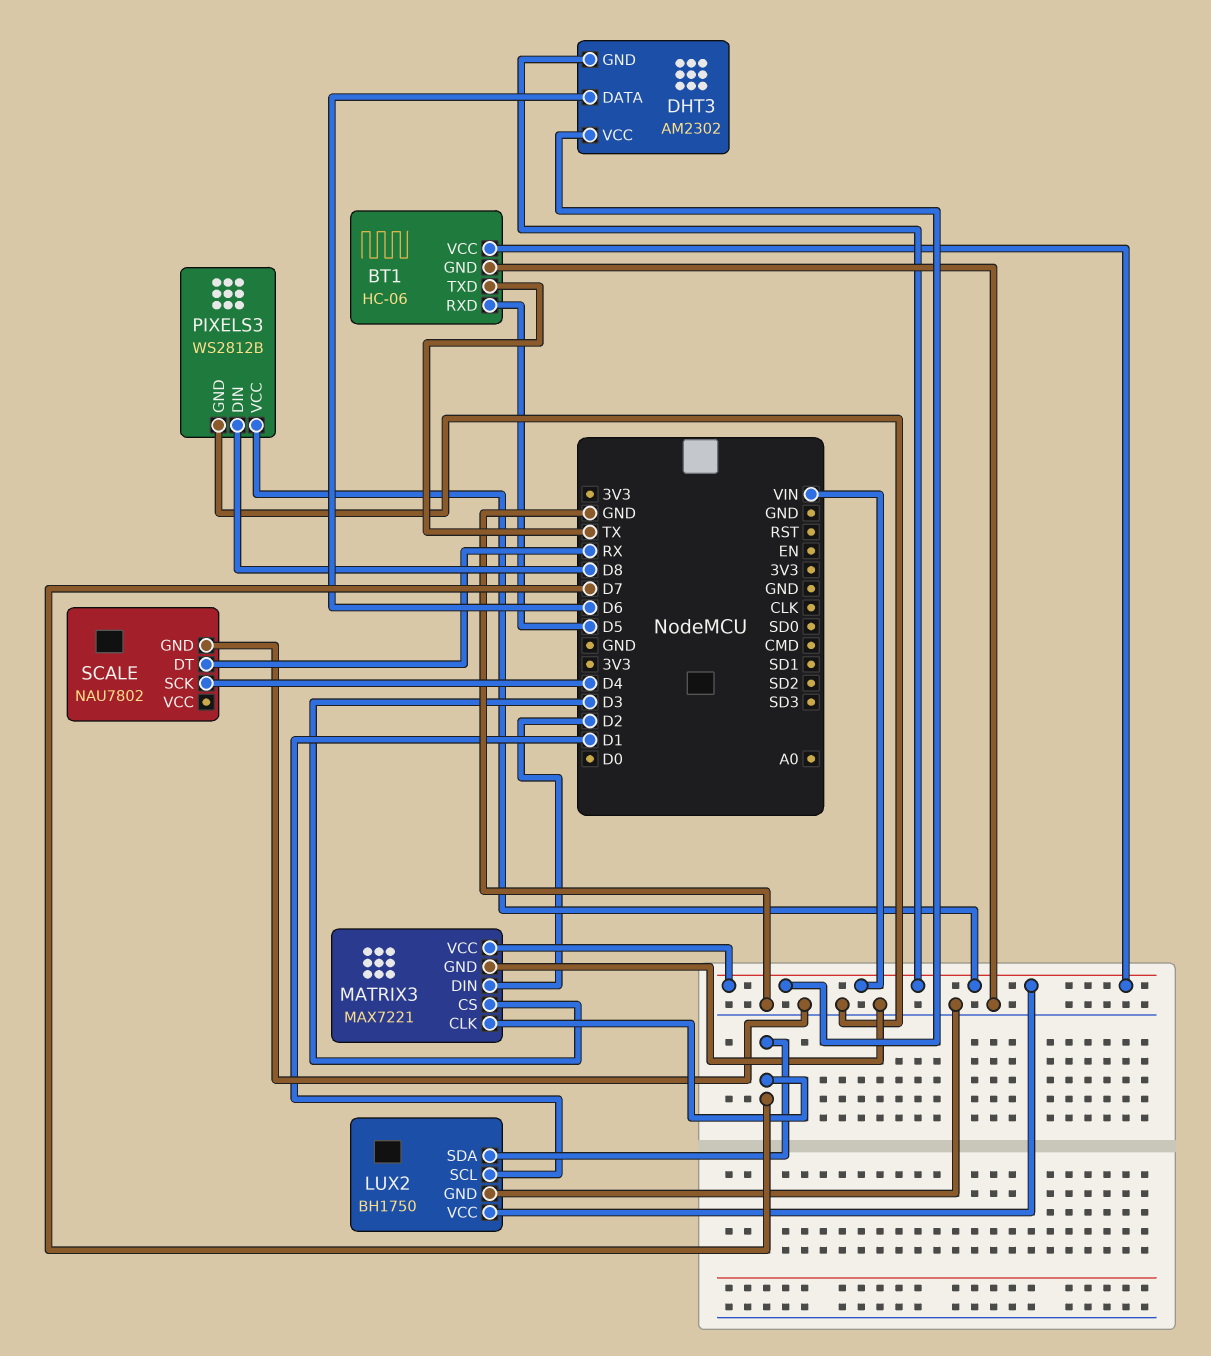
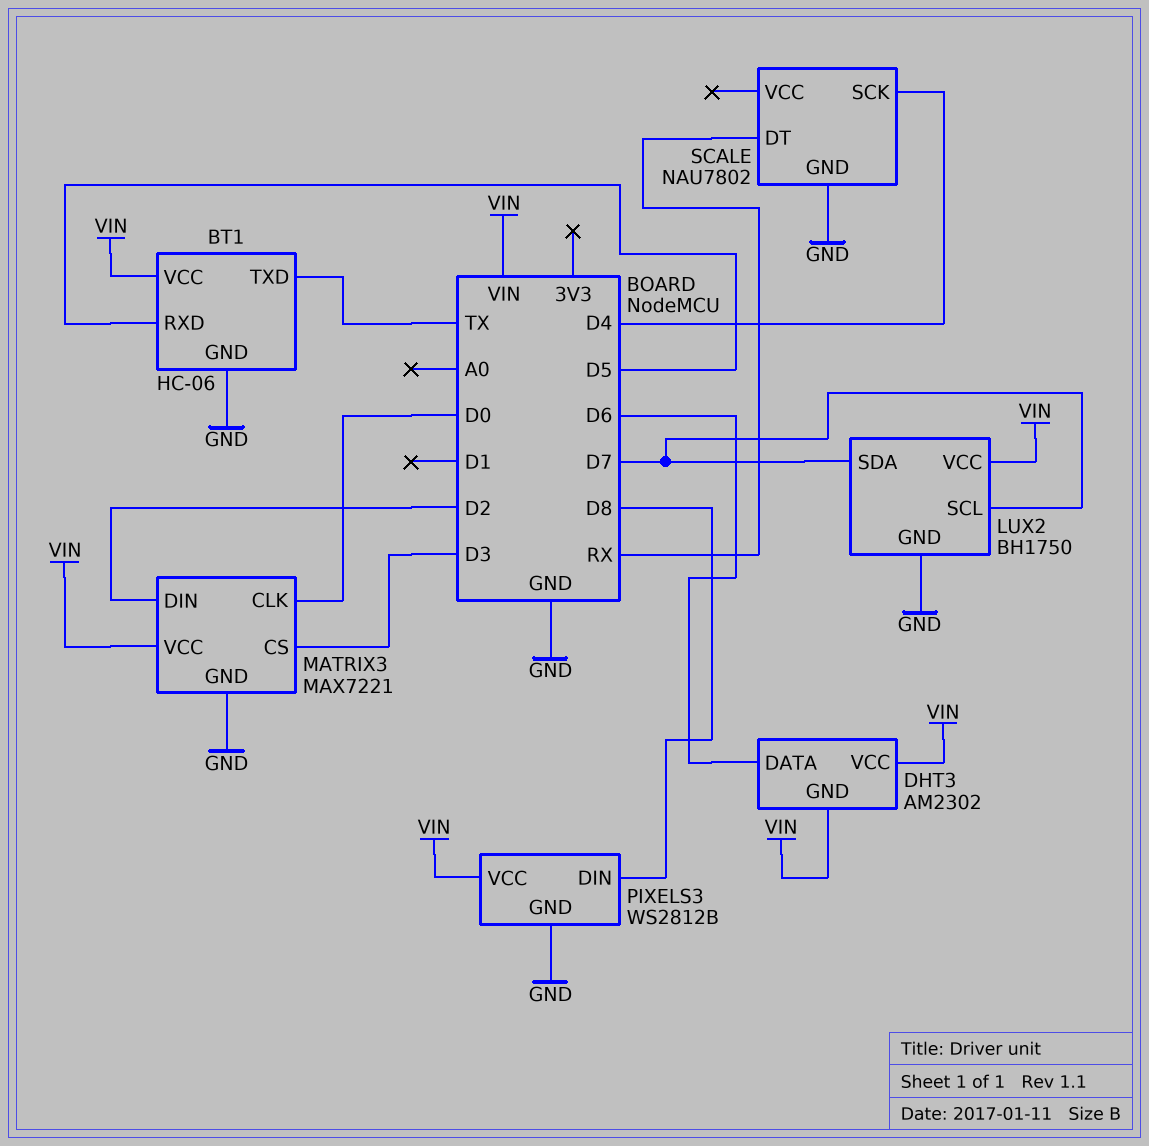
LUX2 pin SCL: D1 -> D7
MATRIX3 pin CLK: D7 -> D0

